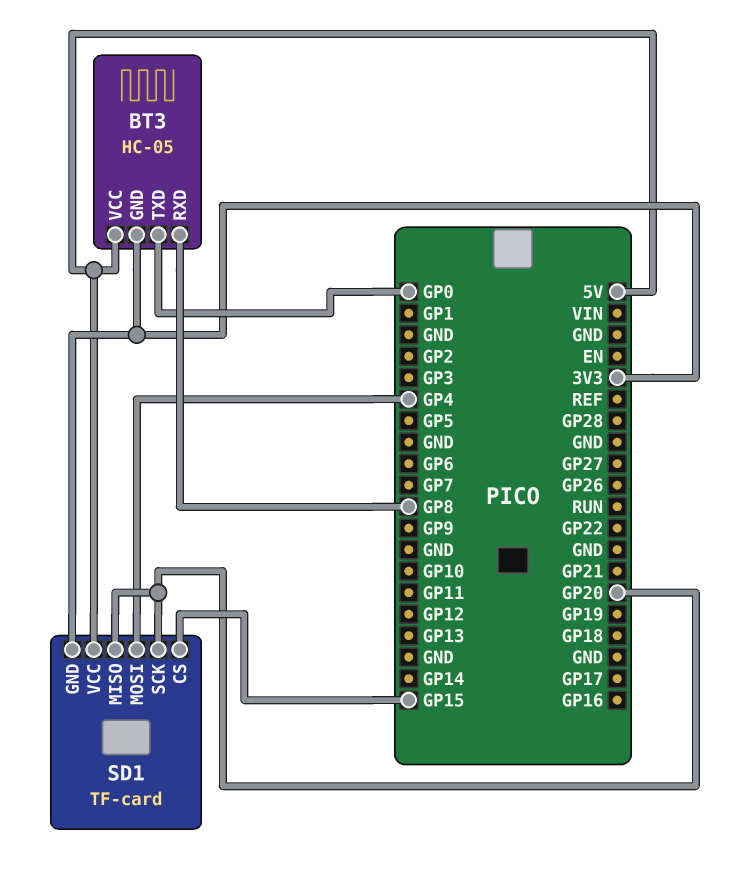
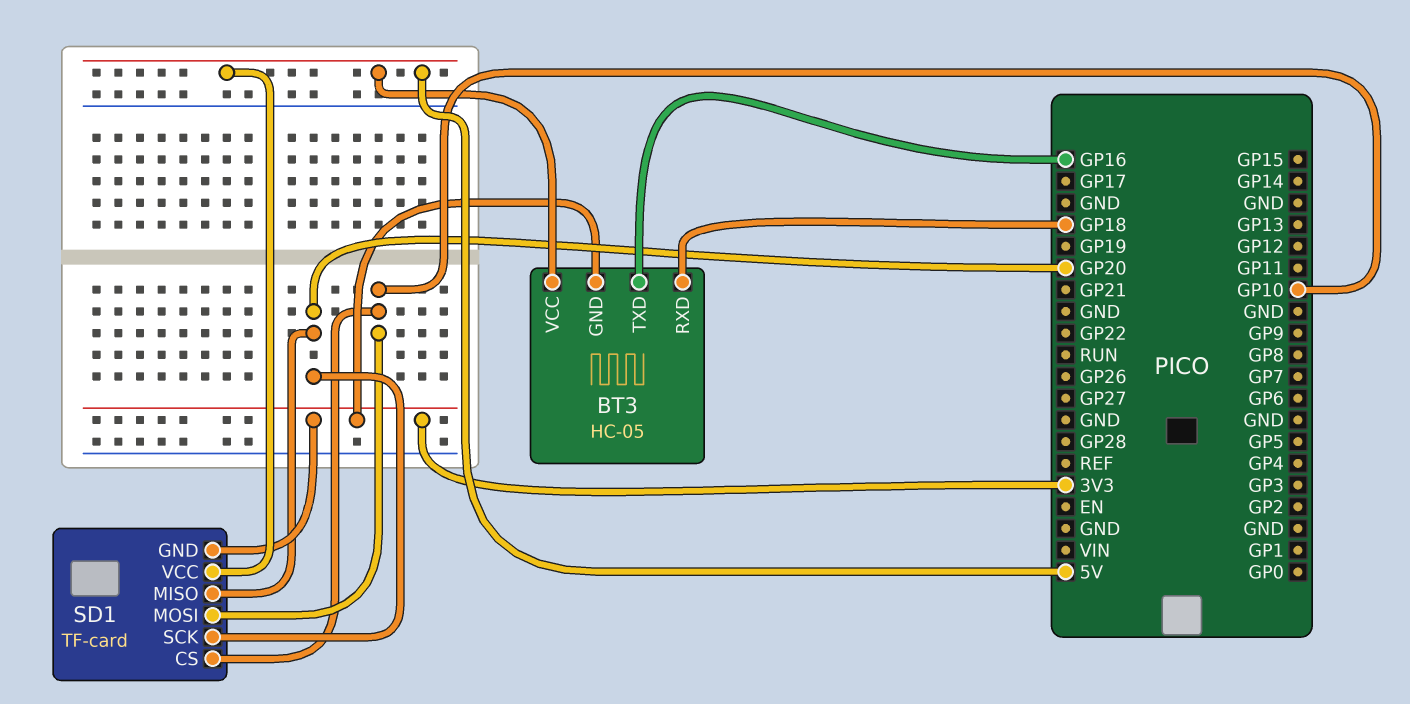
BT3 pin RXD: GP8 -> GP18
BT3 pin TXD: GP0 -> GP16
SD1 pin CS: GP15 -> GP10
SD1 pin MOSI: GP4 -> GP10

